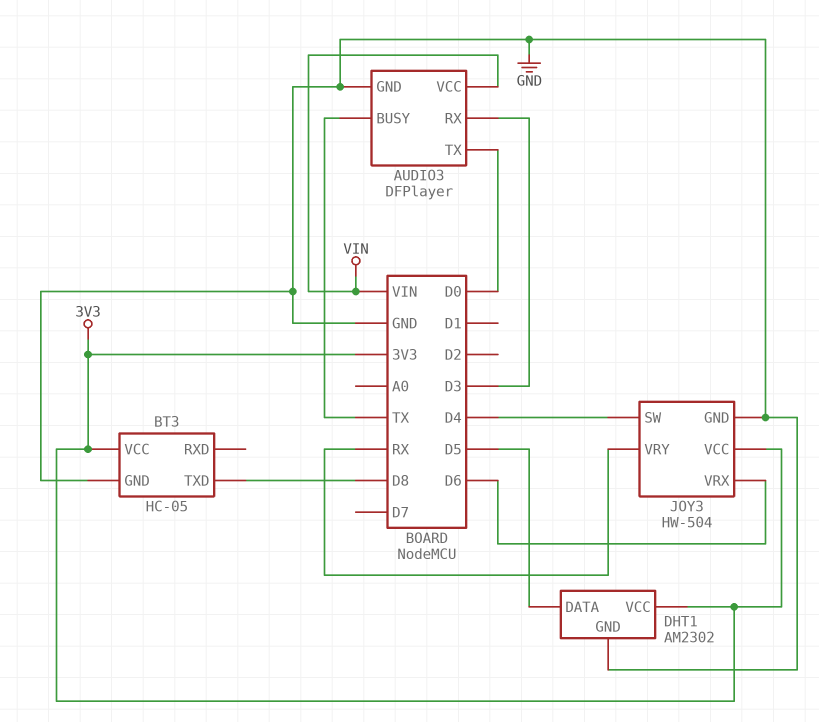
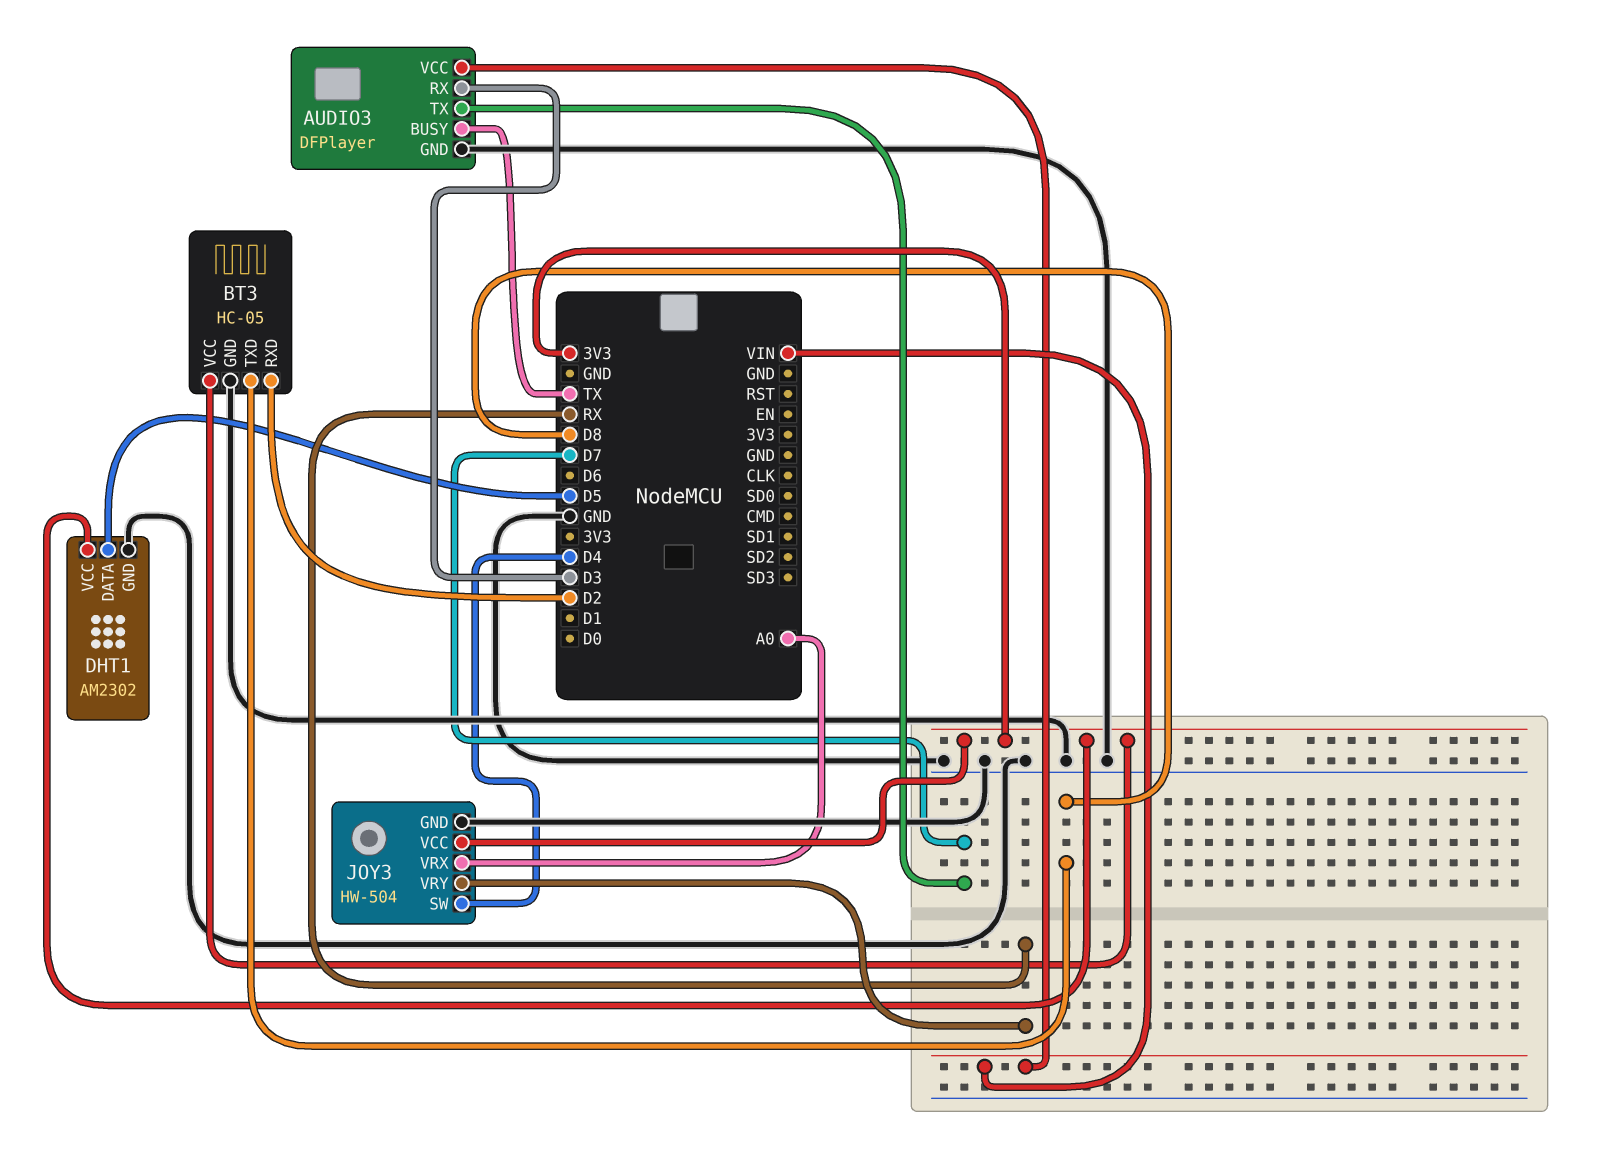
AUDIO3 pin TX: D0 -> D7
BT3 pin RXD: none -> D2
JOY3 pin VRX: D6 -> A0

